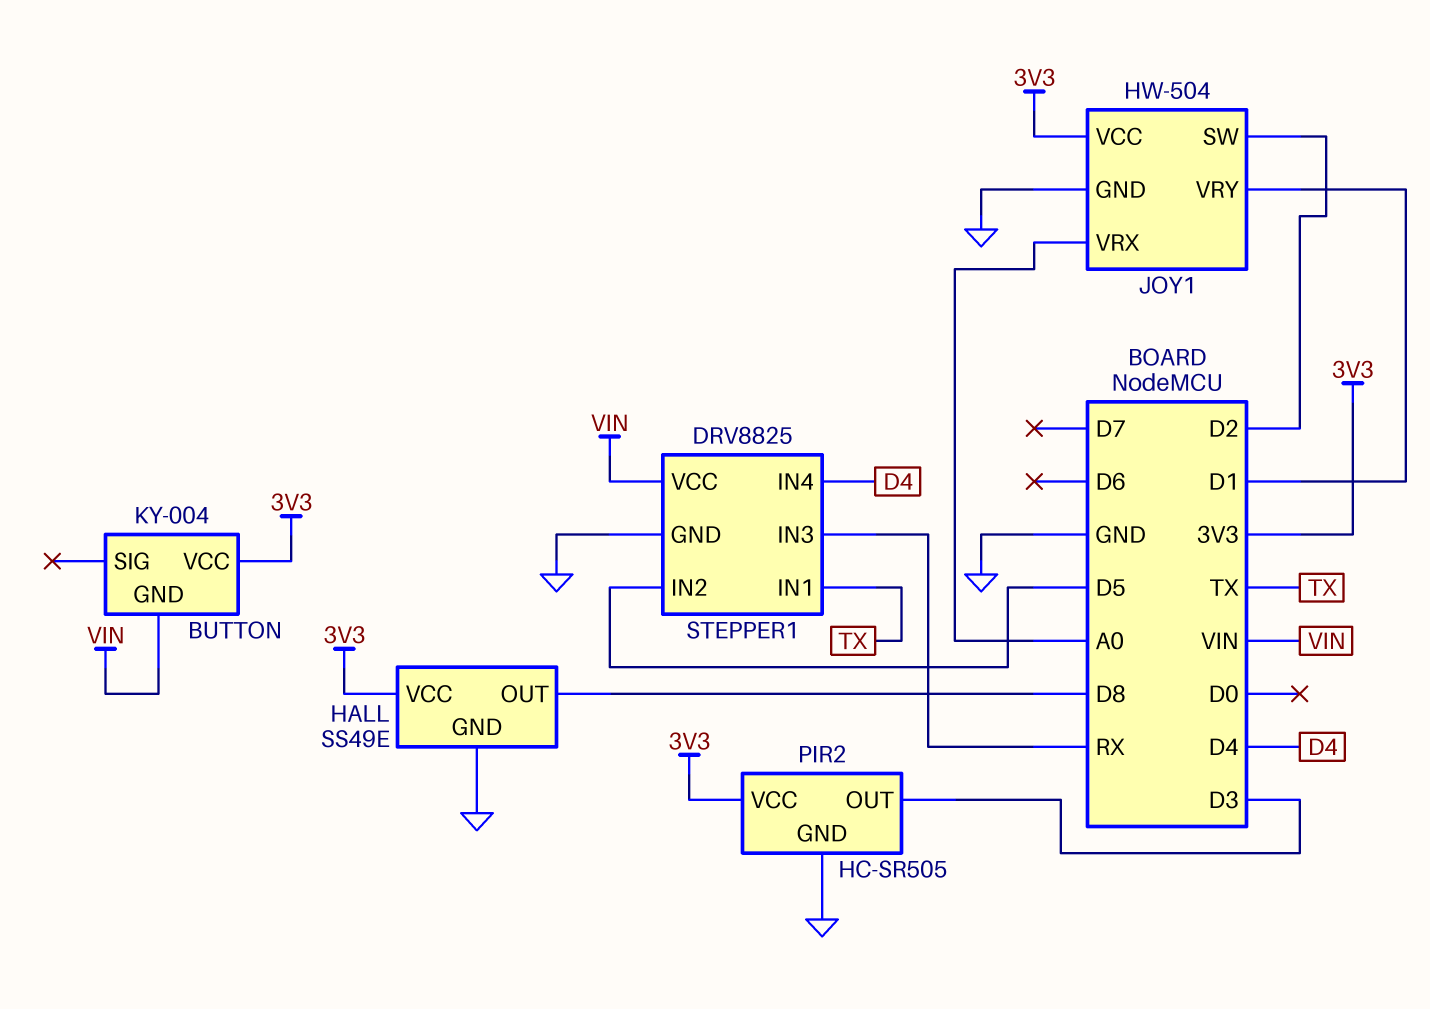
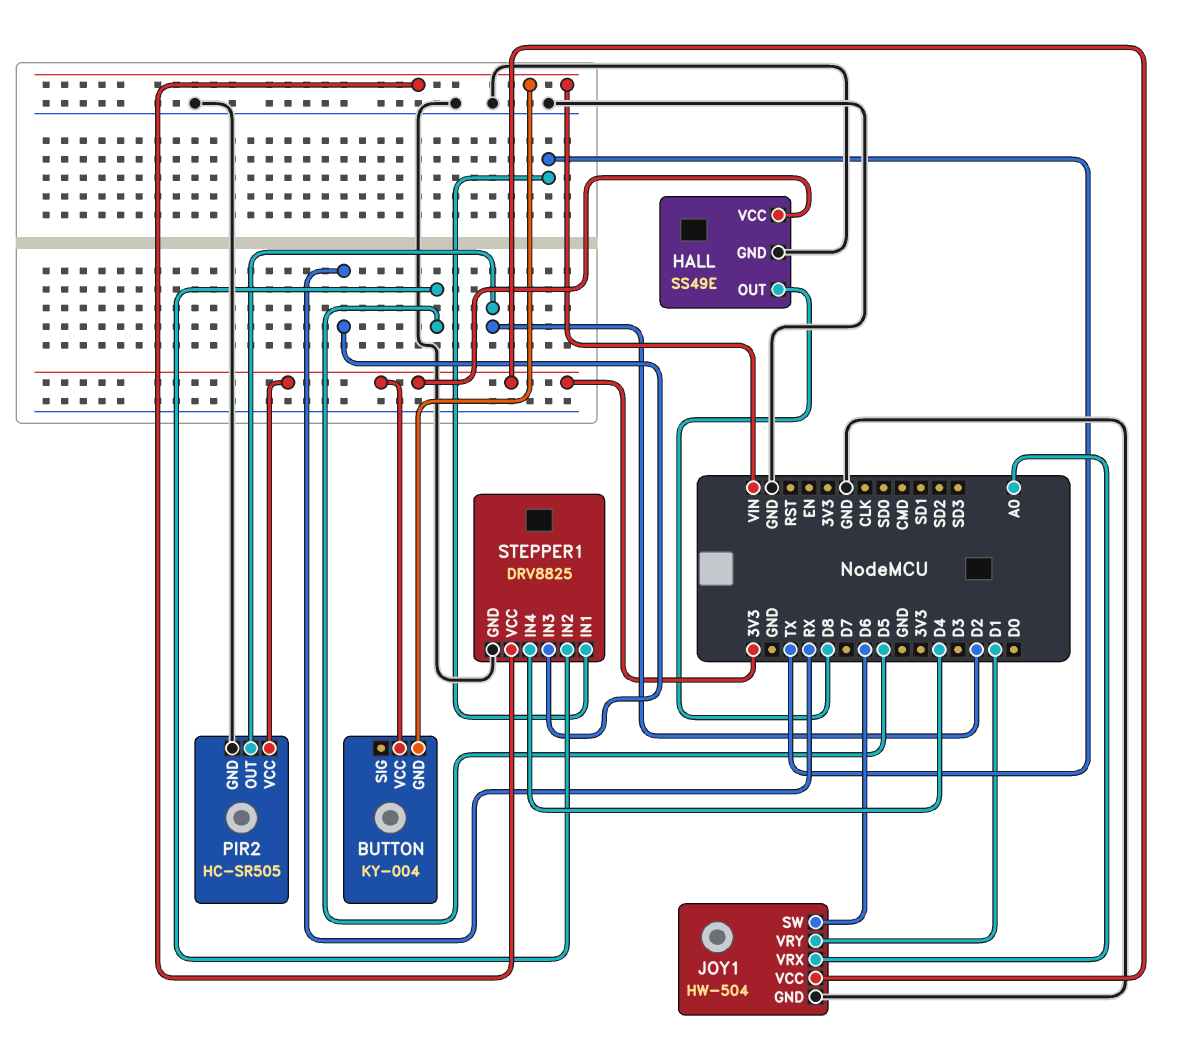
JOY1 pin SW: D2 -> D6
PIR2 pin OUT: D3 -> D2

